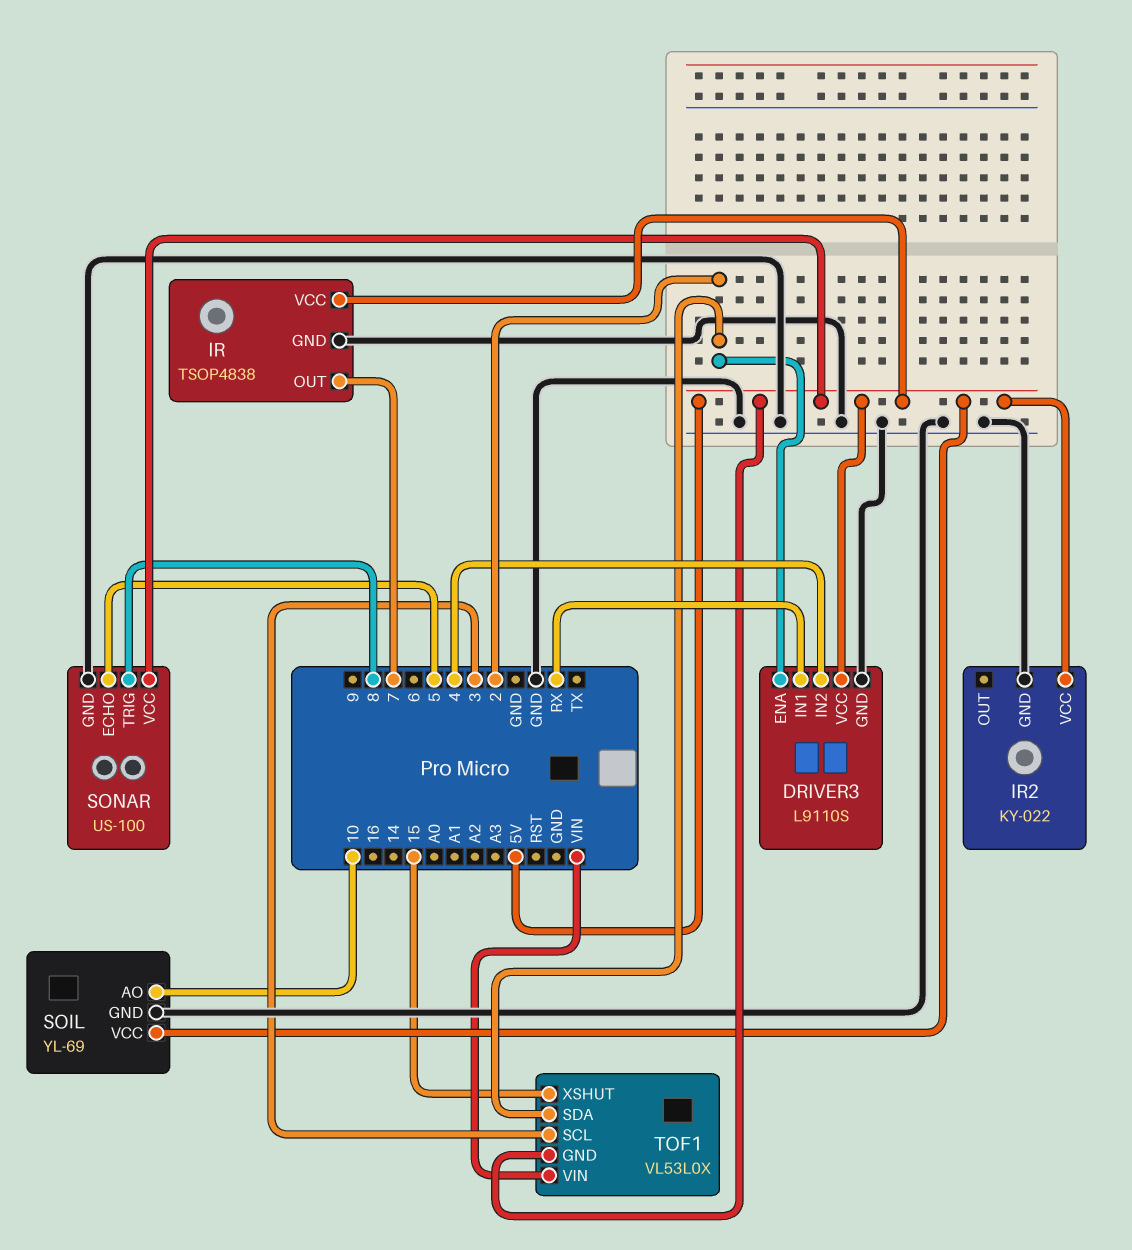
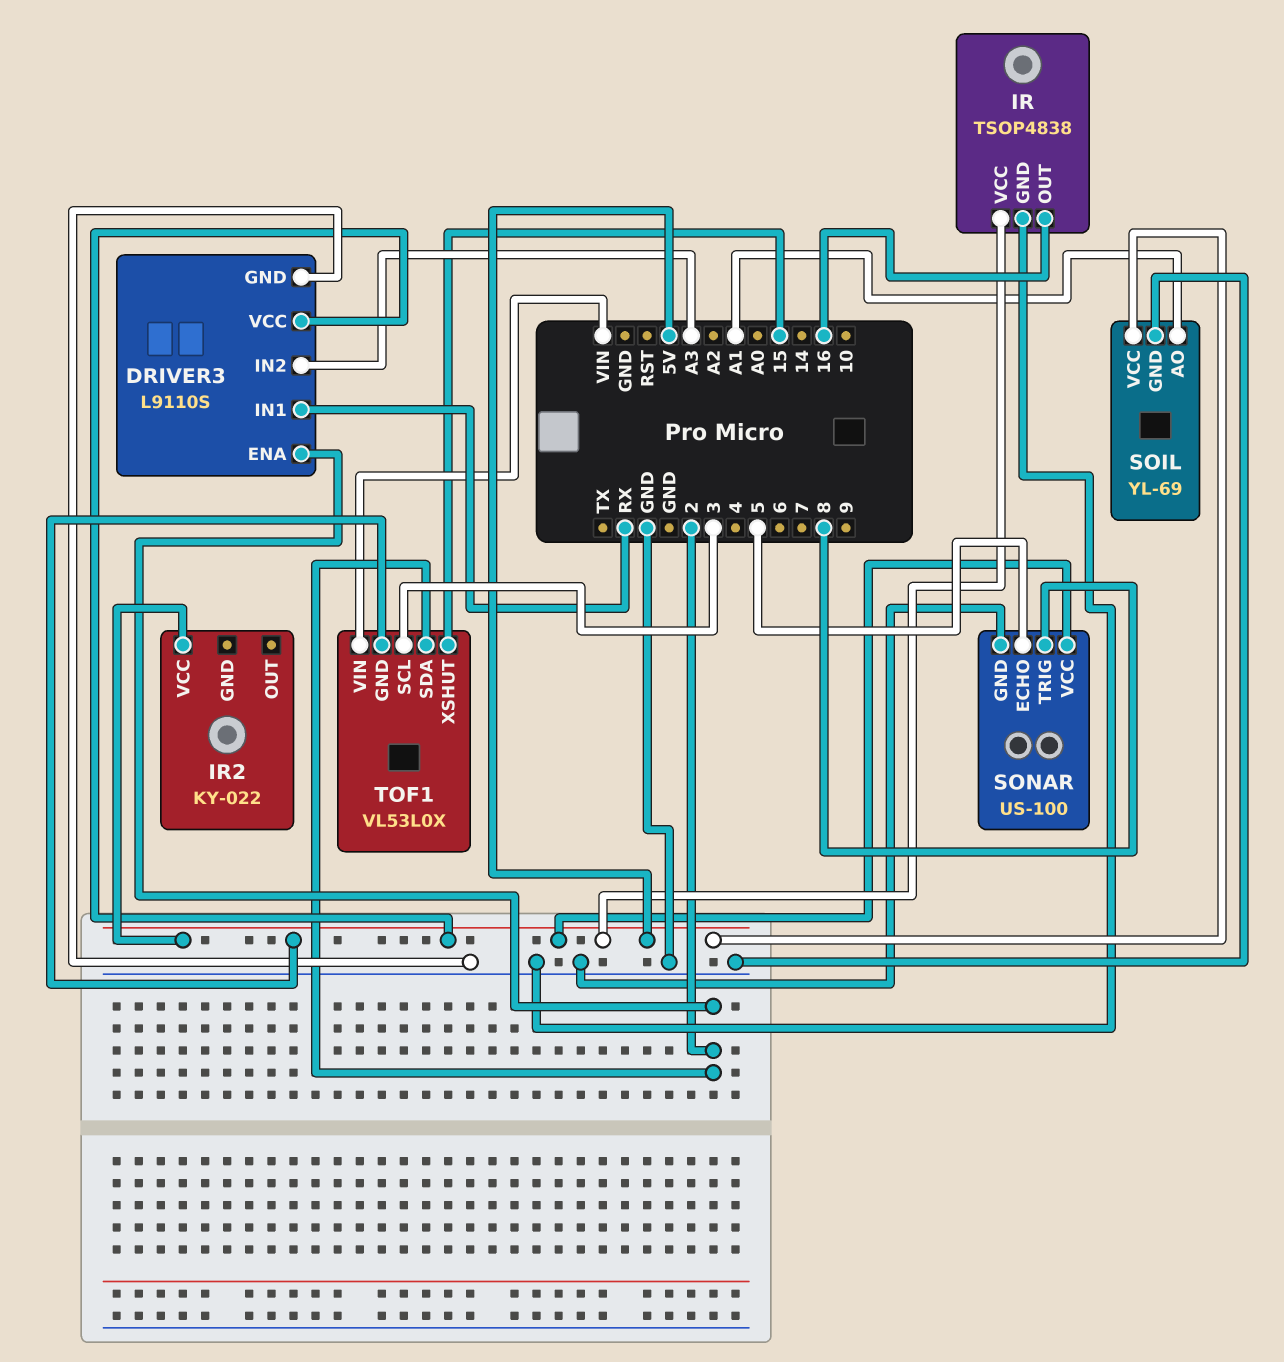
DRIVER3 pin IN2: 4 -> A3
IR pin OUT: 7 -> 16
IR2 pin GND: GND -> none
SOIL pin AO: 10 -> A1

